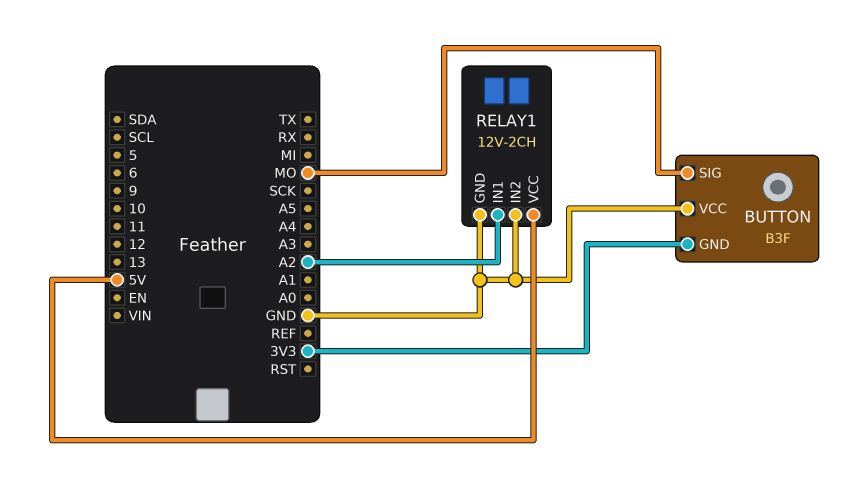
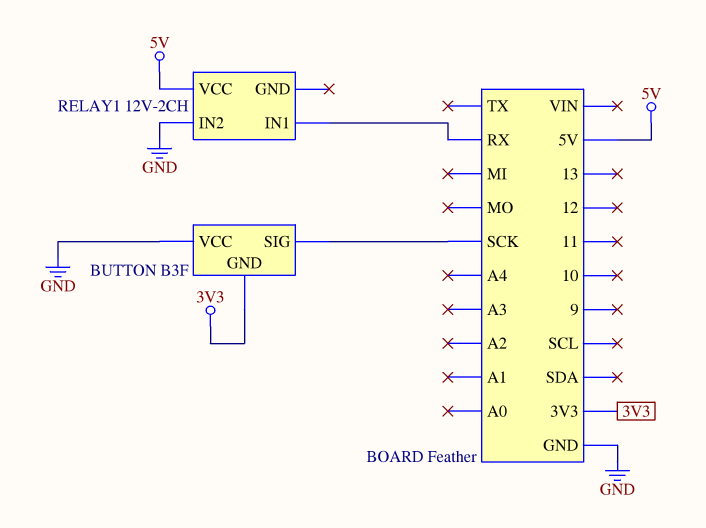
BUTTON pin SIG: MO -> SCK
RELAY1 pin GND: GND -> none
RELAY1 pin IN1: A2 -> RX

